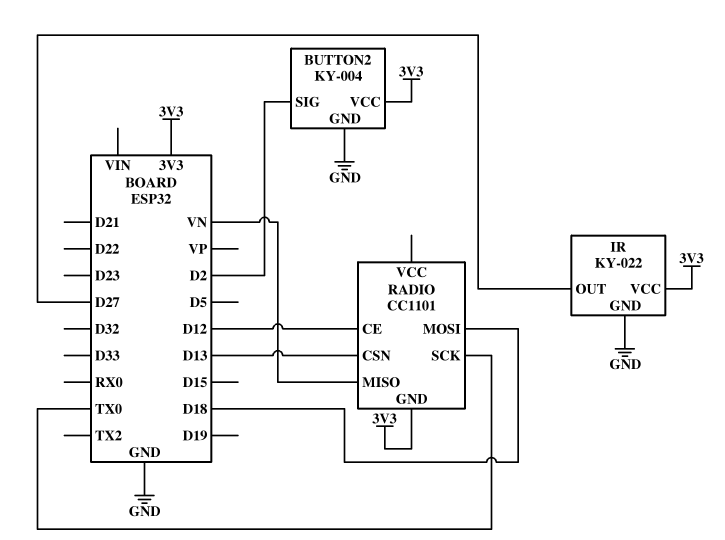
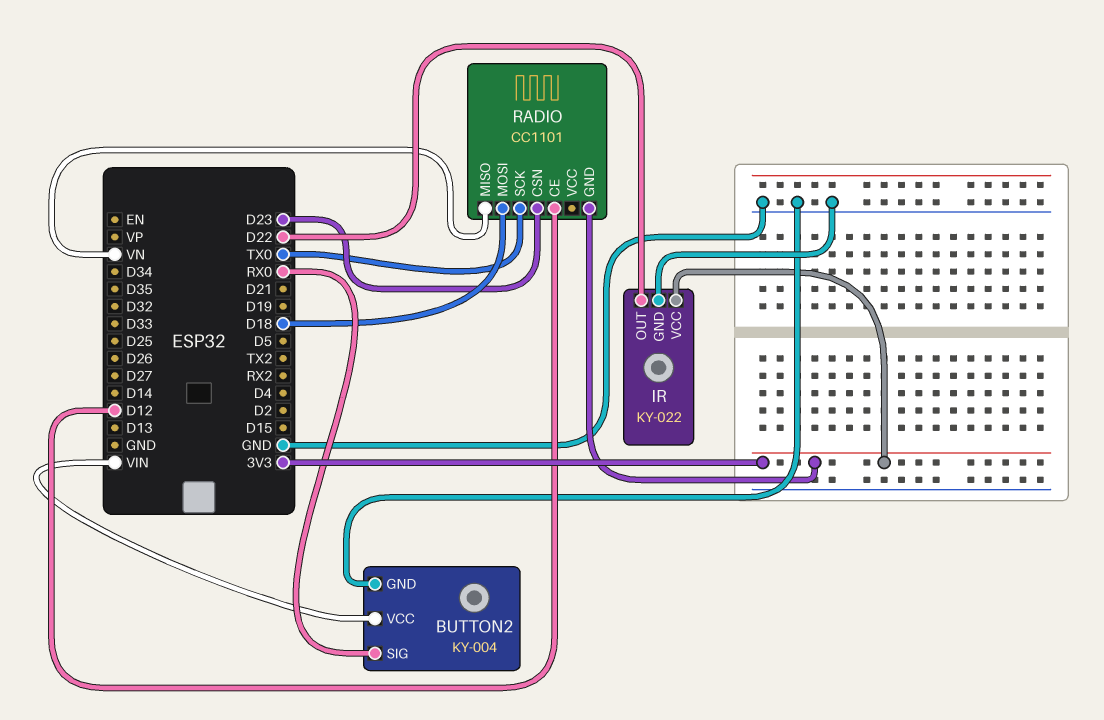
BUTTON2 pin SIG: D2 -> RX0
BUTTON2 pin VCC: 3V3 -> VIN
IR pin OUT: D27 -> D22
RADIO pin CSN: D13 -> D23

